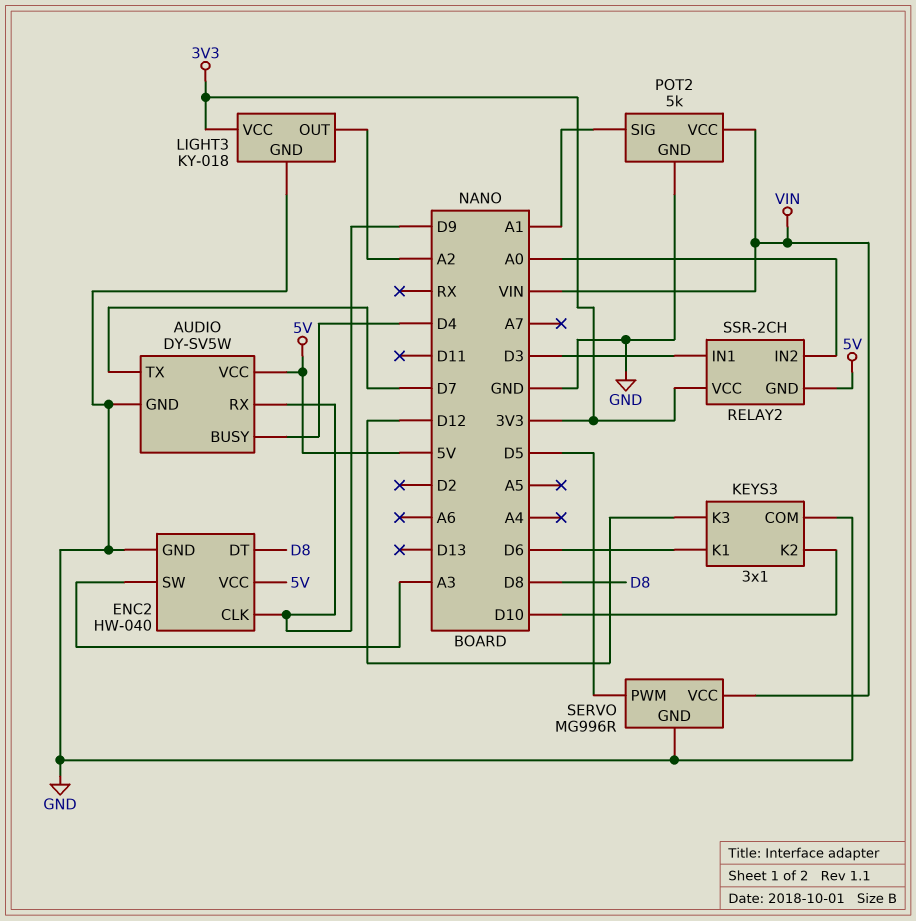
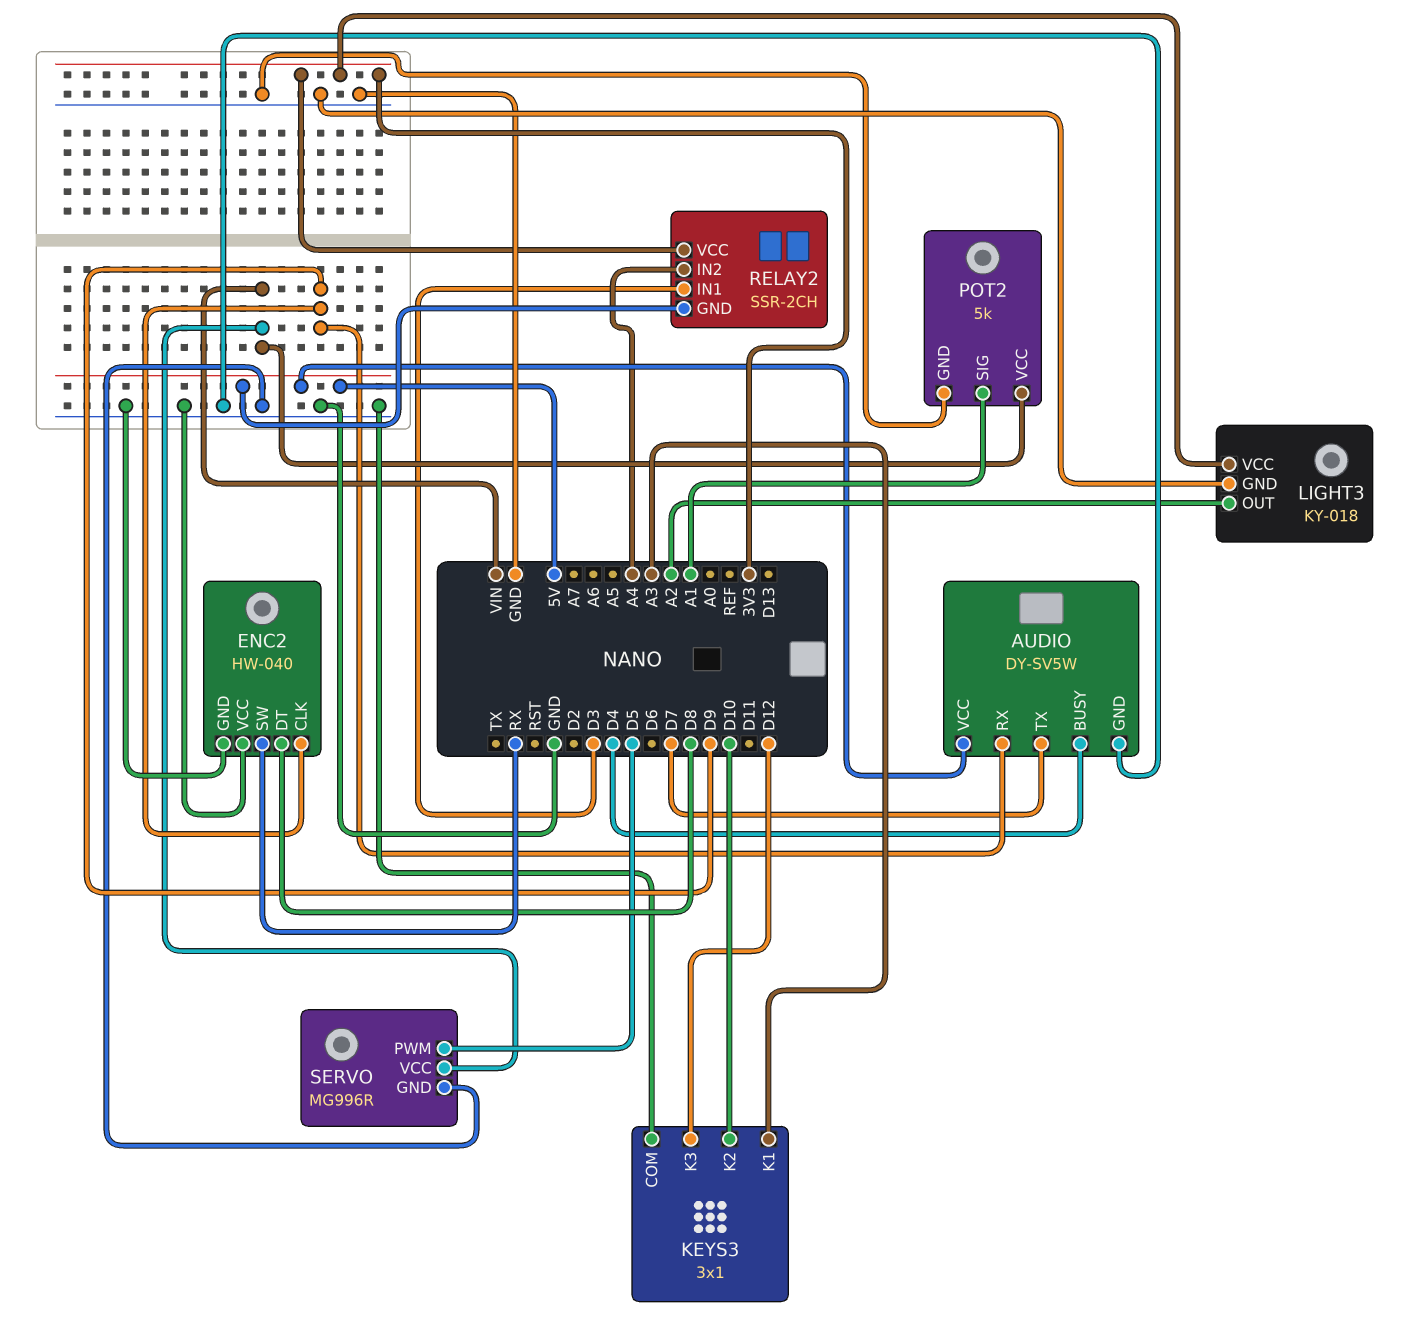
ENC2 pin SW: A3 -> RX
ENC2 pin VCC: 5V -> GND
KEYS3 pin K1: D6 -> A3
RELAY2 pin IN2: A0 -> A4

